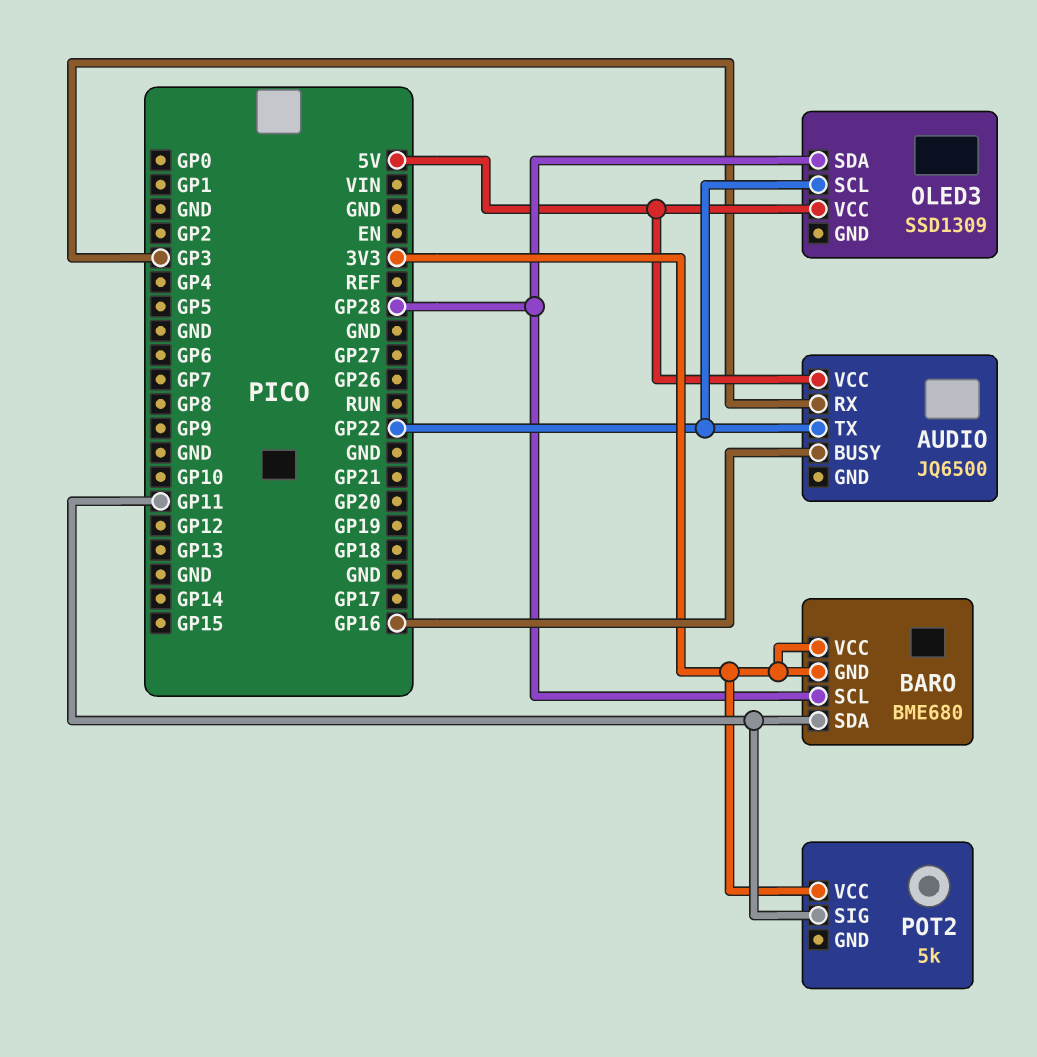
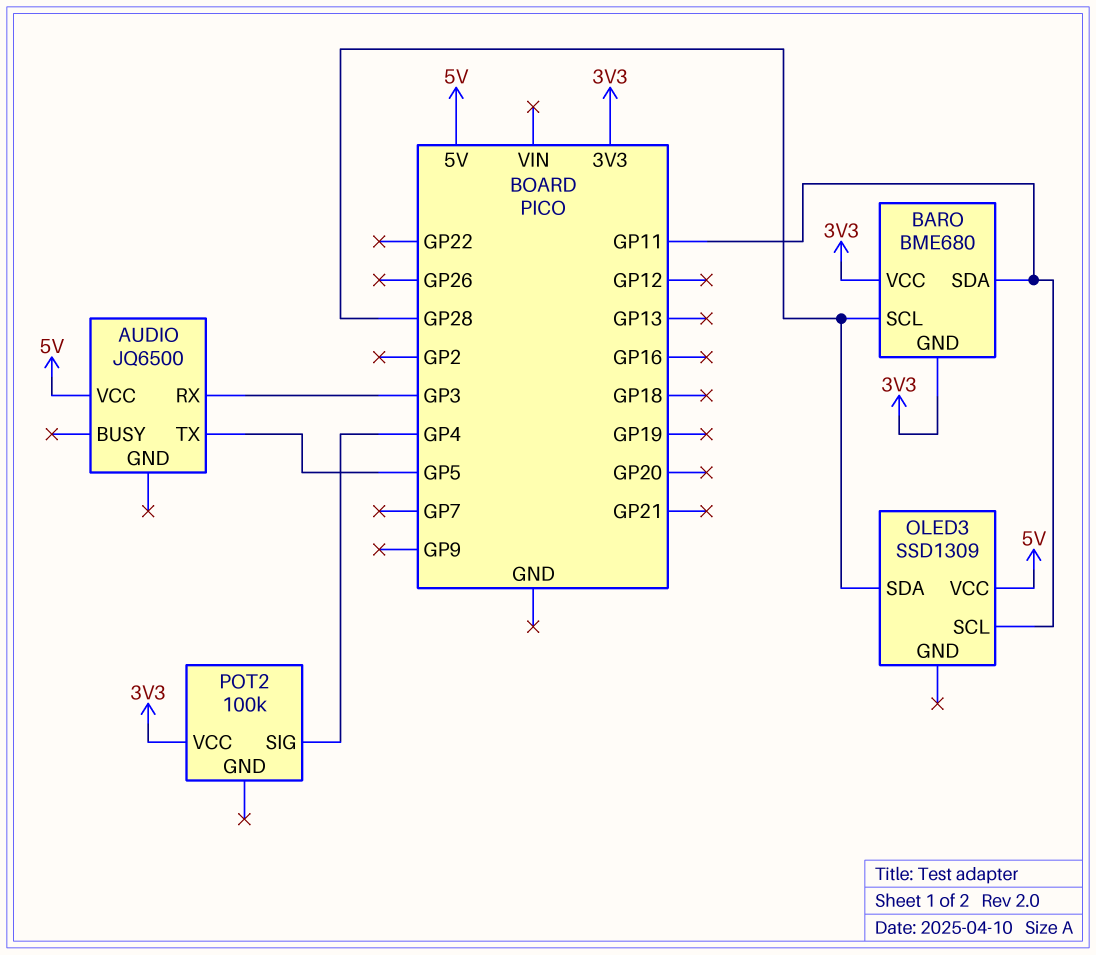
AUDIO pin BUSY: GP16 -> none
AUDIO pin TX: GP22 -> GP5
OLED3 pin SCL: GP22 -> GP11
POT2: 5k -> 100k
POT2 pin SIG: GP11 -> GP4

